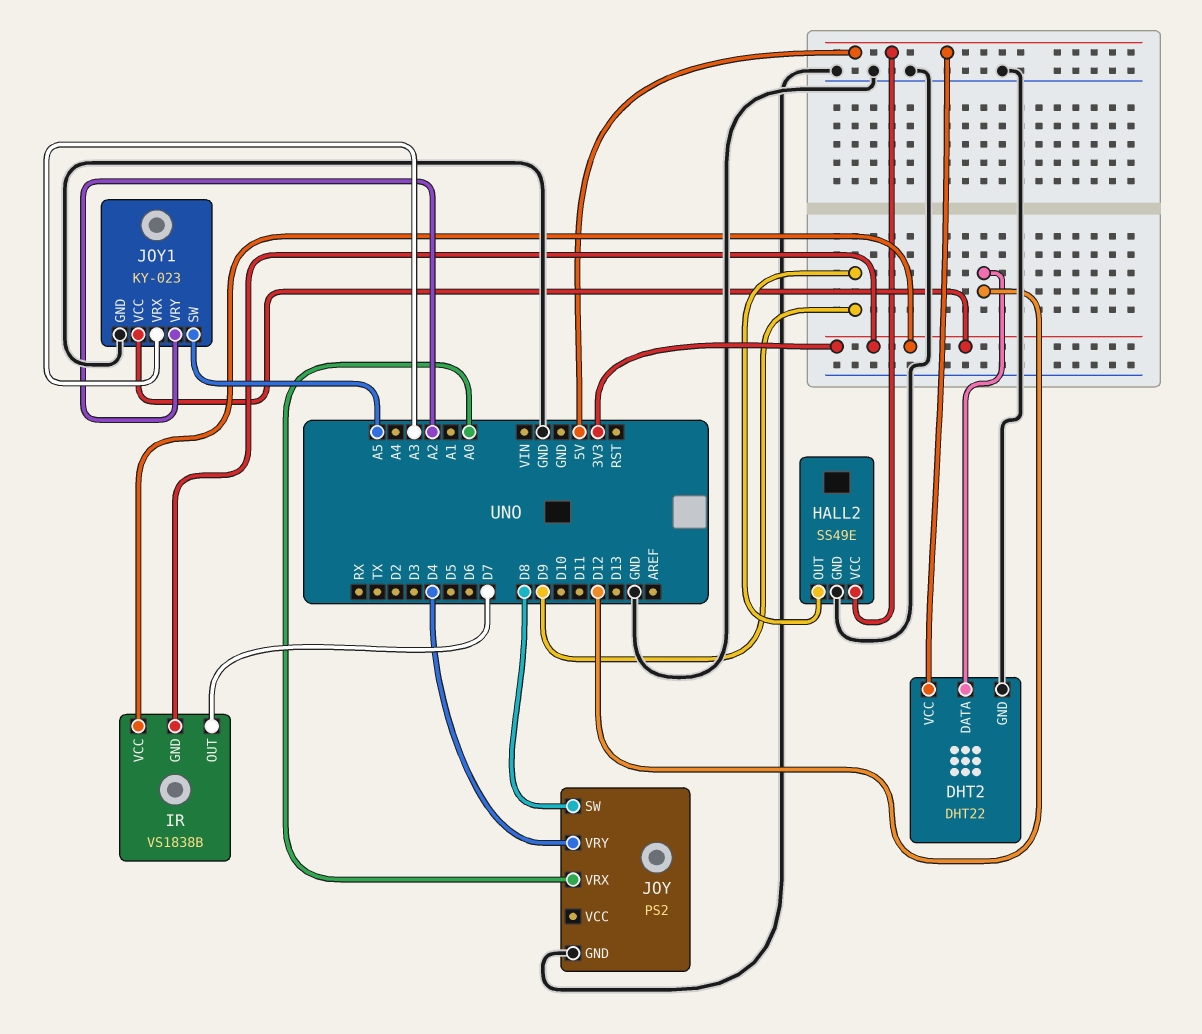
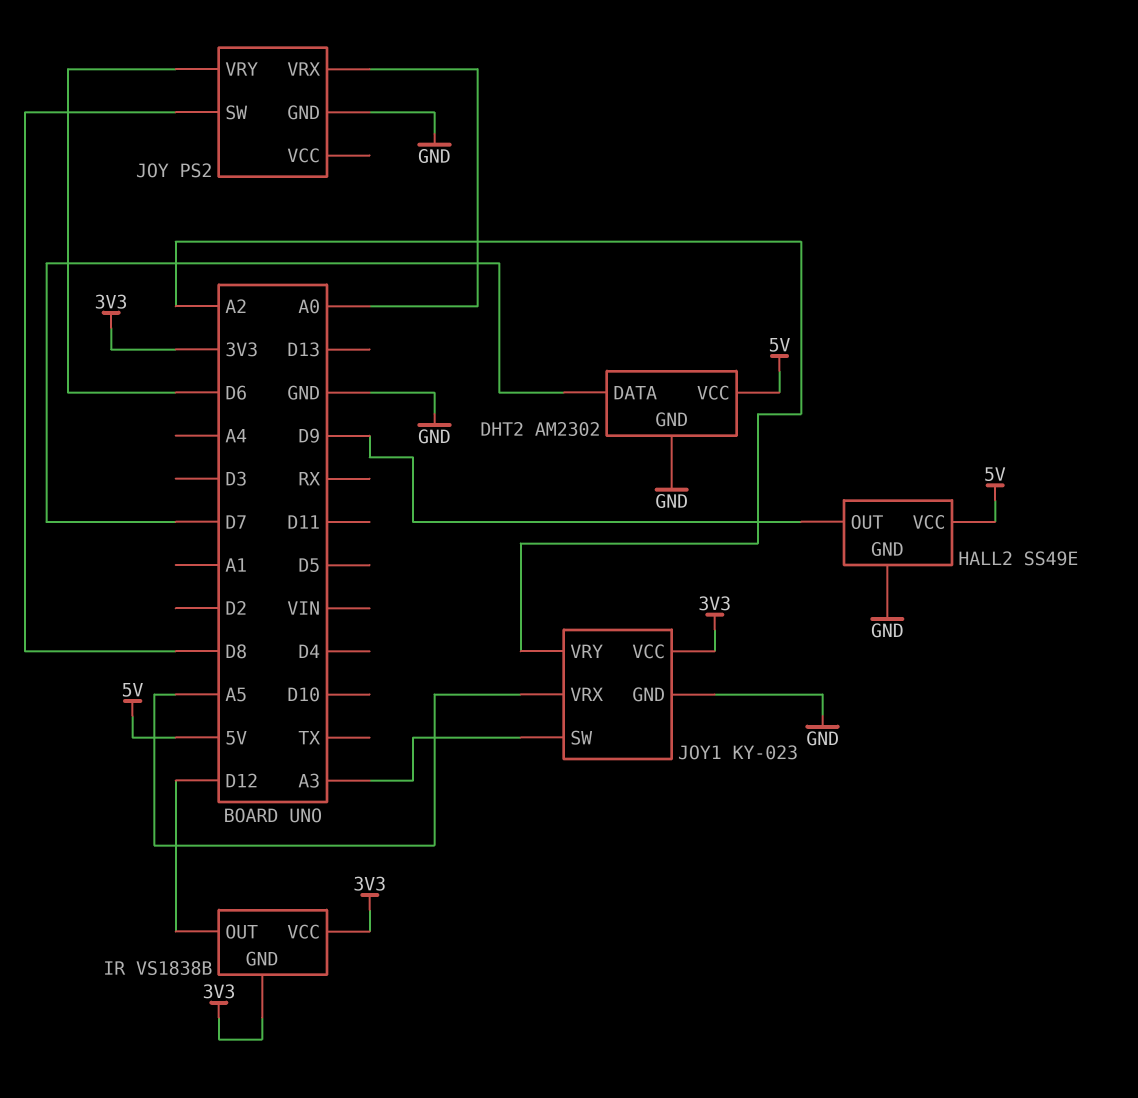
DHT2: DHT22 -> AM2302
DHT2 pin DATA: D12 -> D7
IR pin OUT: D7 -> D12
JOY pin VRY: D4 -> D6
JOY1 pin SW: A5 -> A3
JOY1 pin VRX: A3 -> A5

